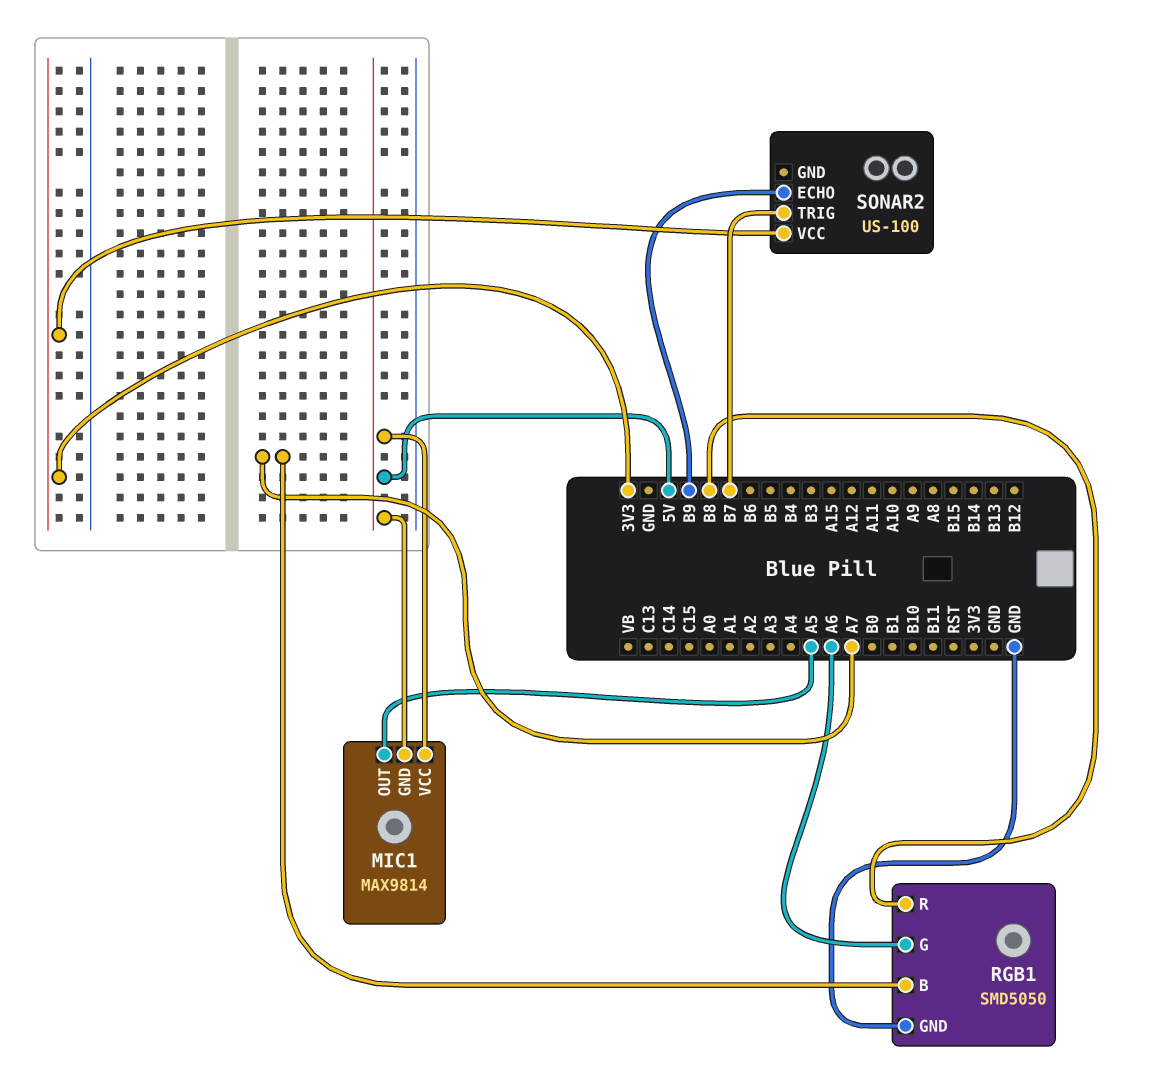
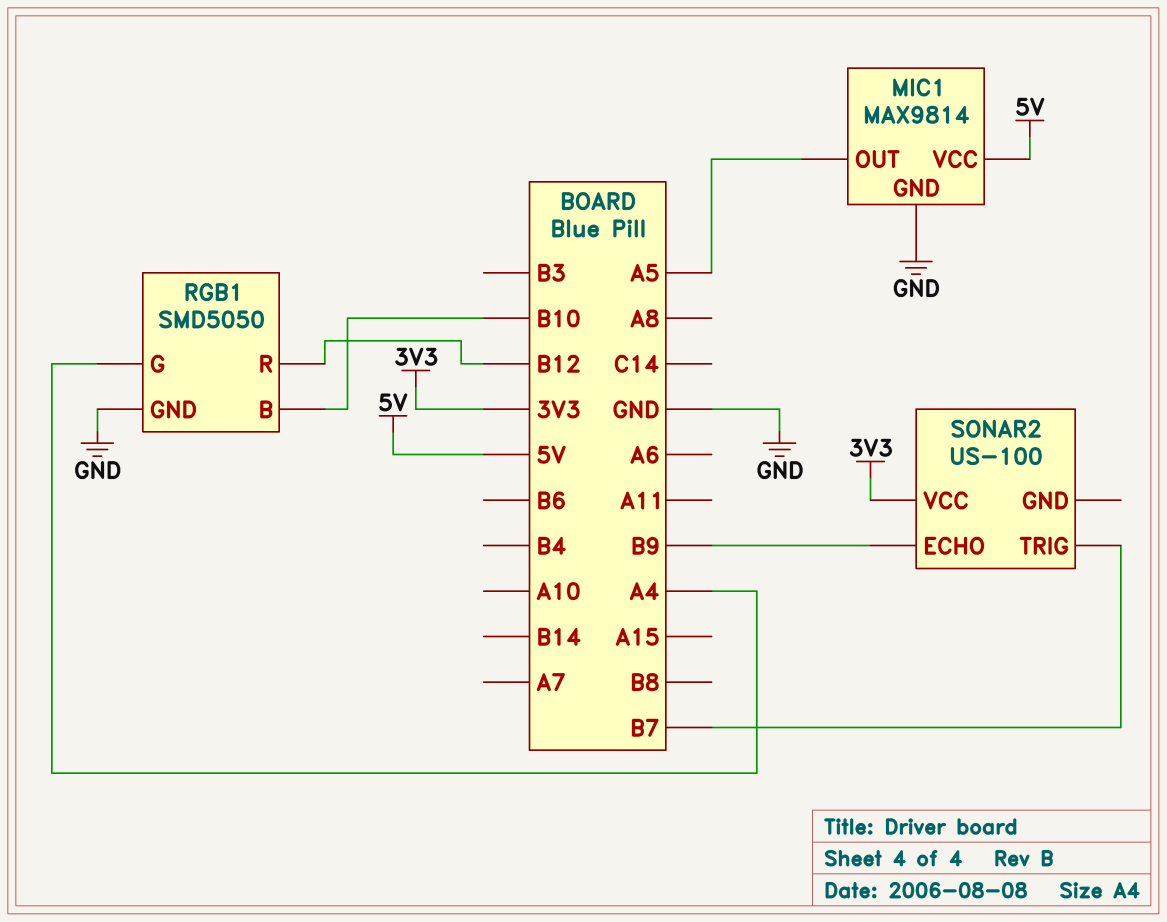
MIC1 pin GND: 5V -> GND
RGB1 pin B: A7 -> B10
RGB1 pin G: A6 -> A4
RGB1 pin R: B8 -> B12

